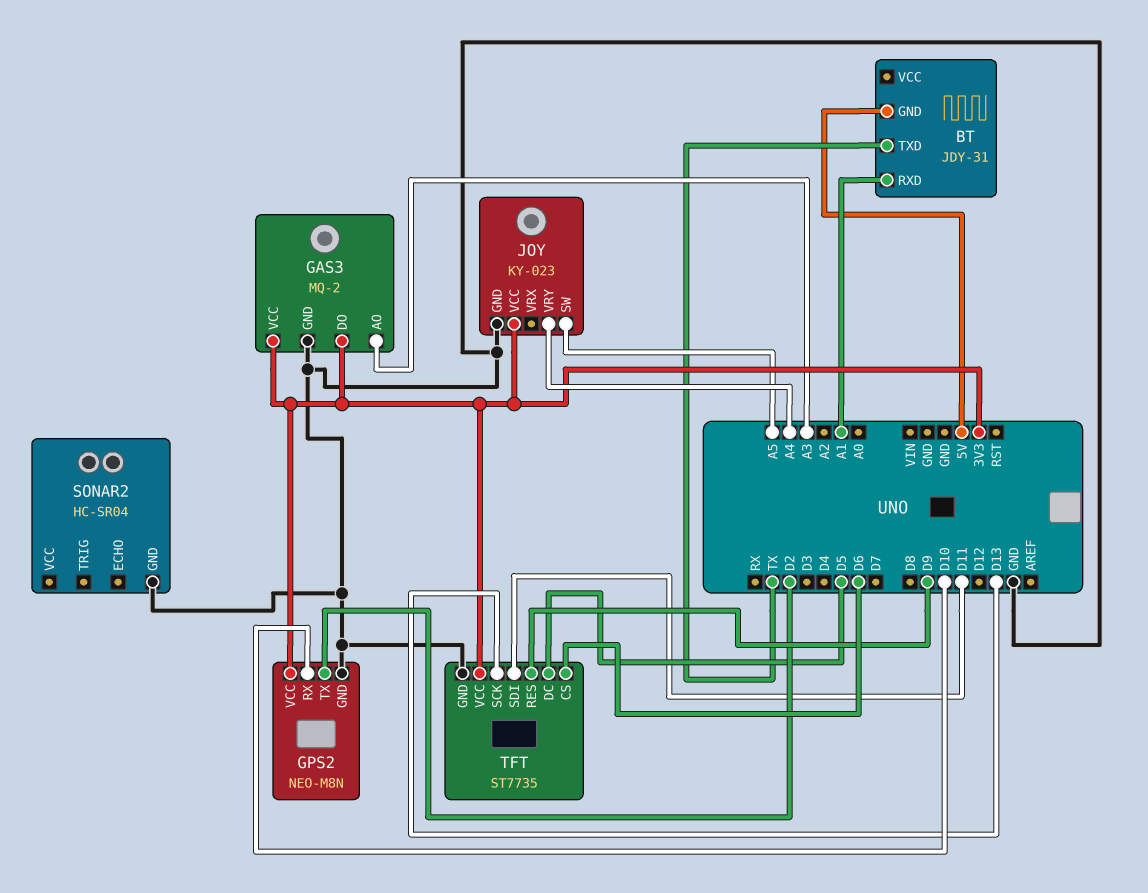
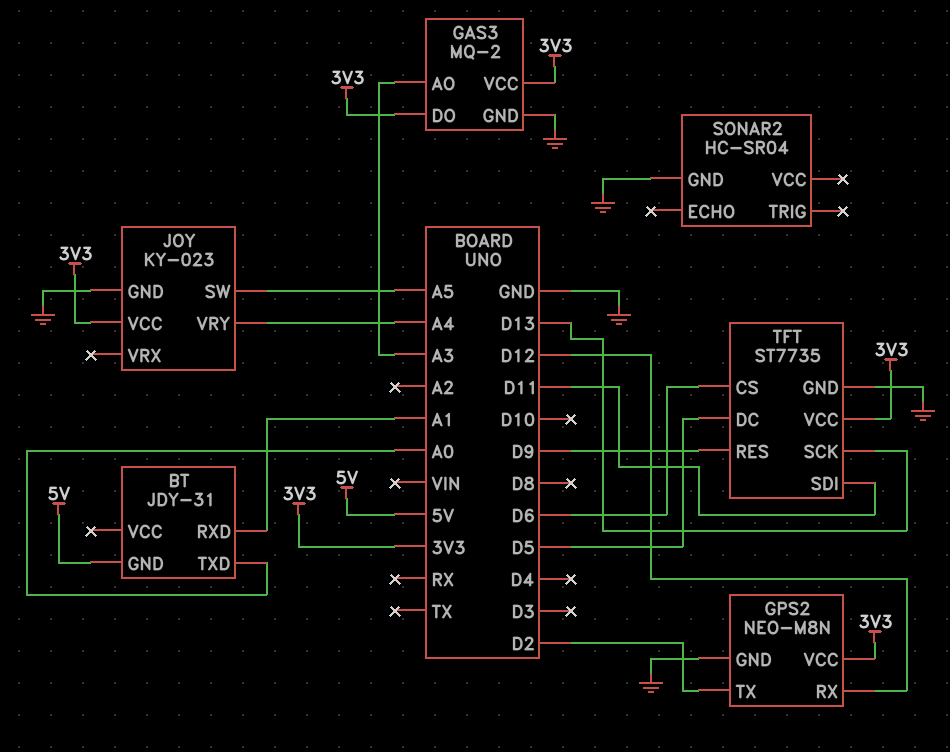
BT pin TXD: TX -> A0
GPS2 pin RX: D10 -> D12

